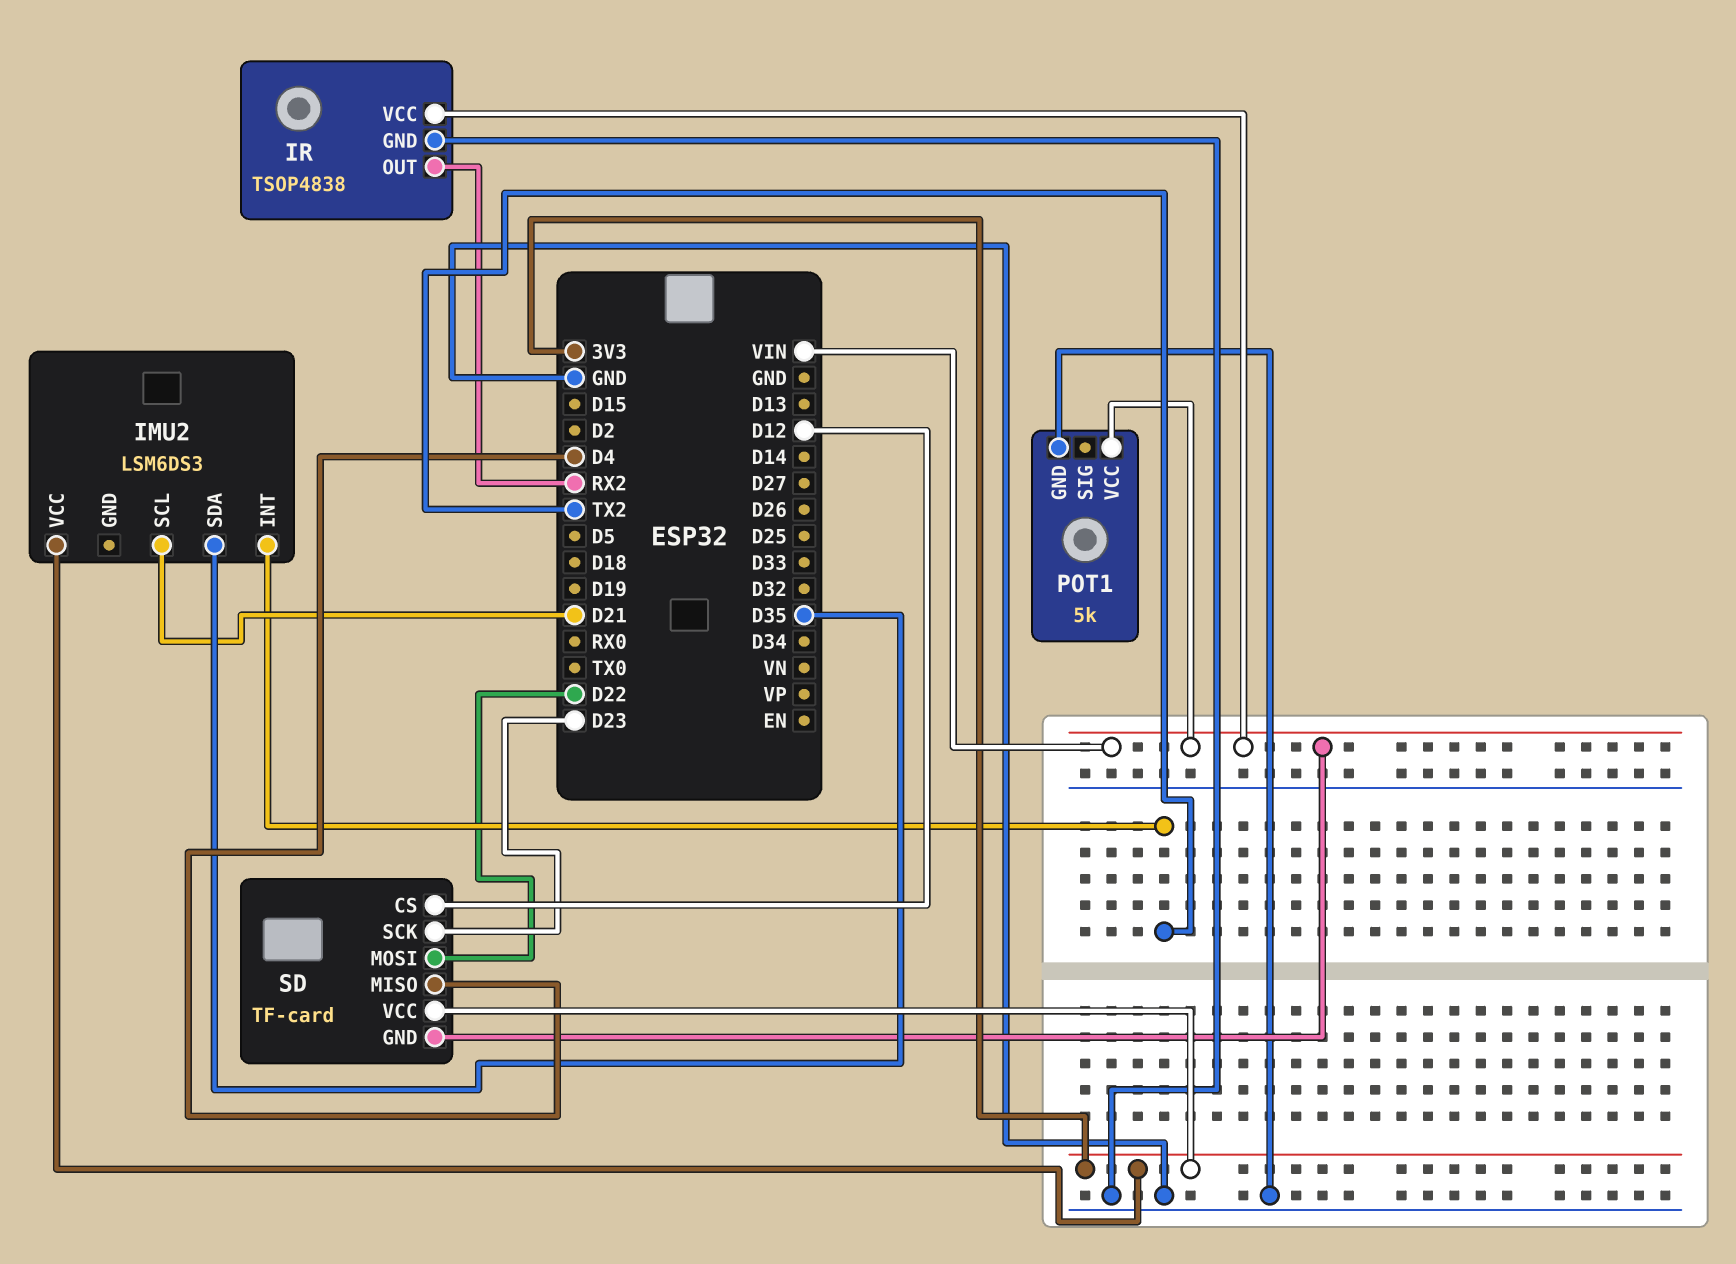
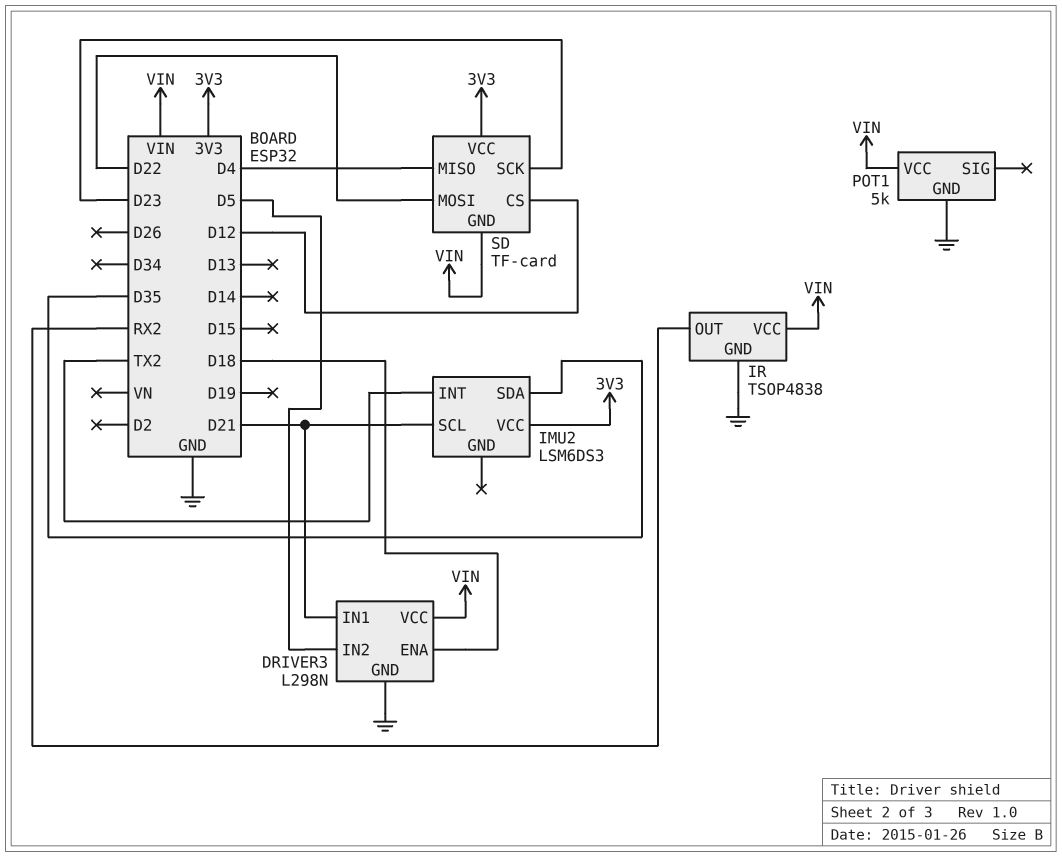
DRIVER3: none -> L298N
DRIVER3 pin ENA: none -> D18
DRIVER3 pin GND: none -> GND
DRIVER3 pin IN1: none -> D21
DRIVER3 pin IN2: none -> D5
DRIVER3 pin VCC: none -> VIN

